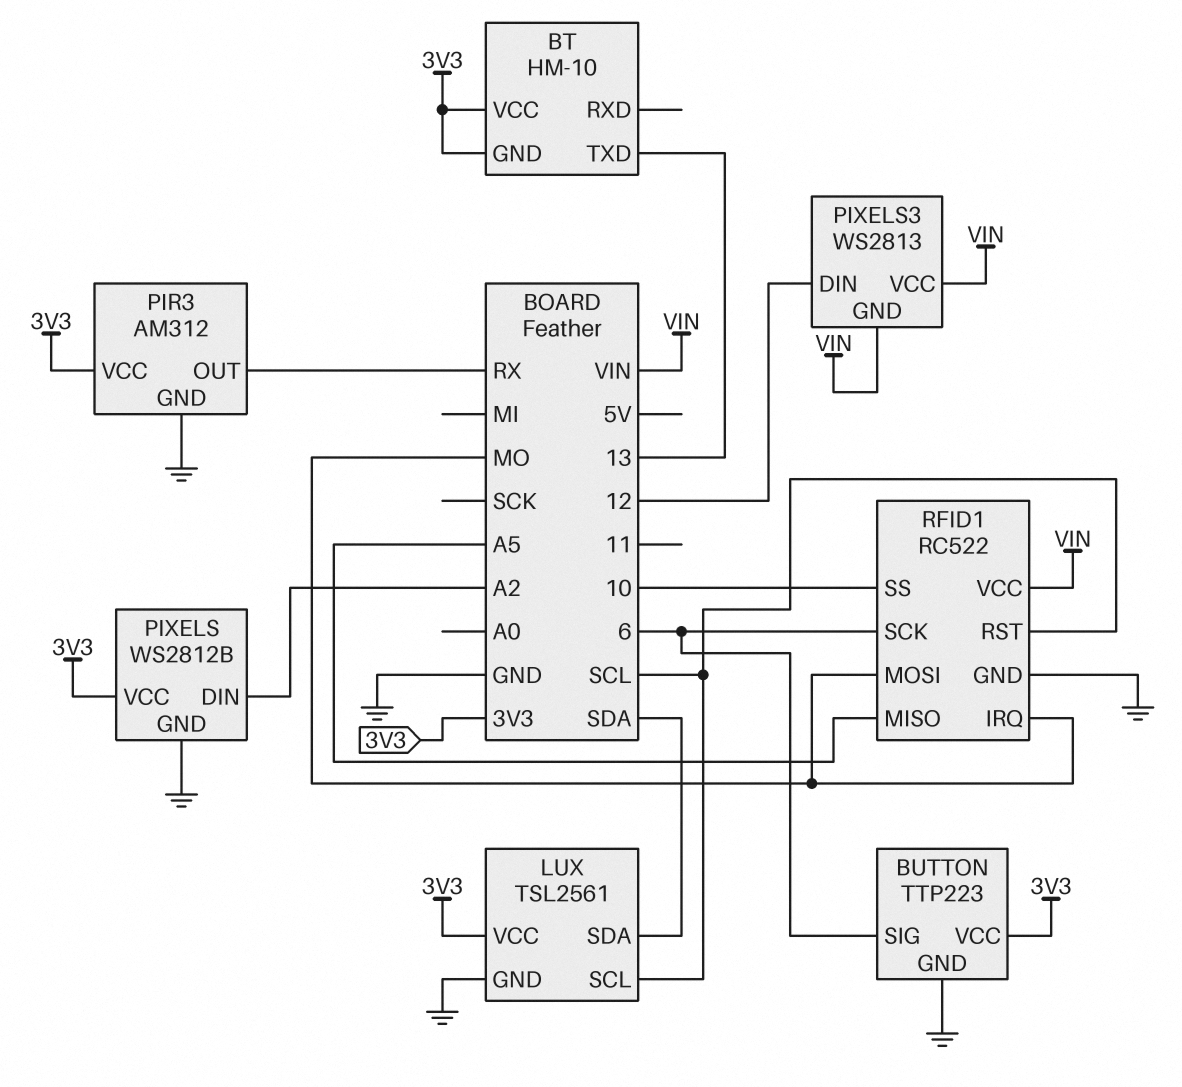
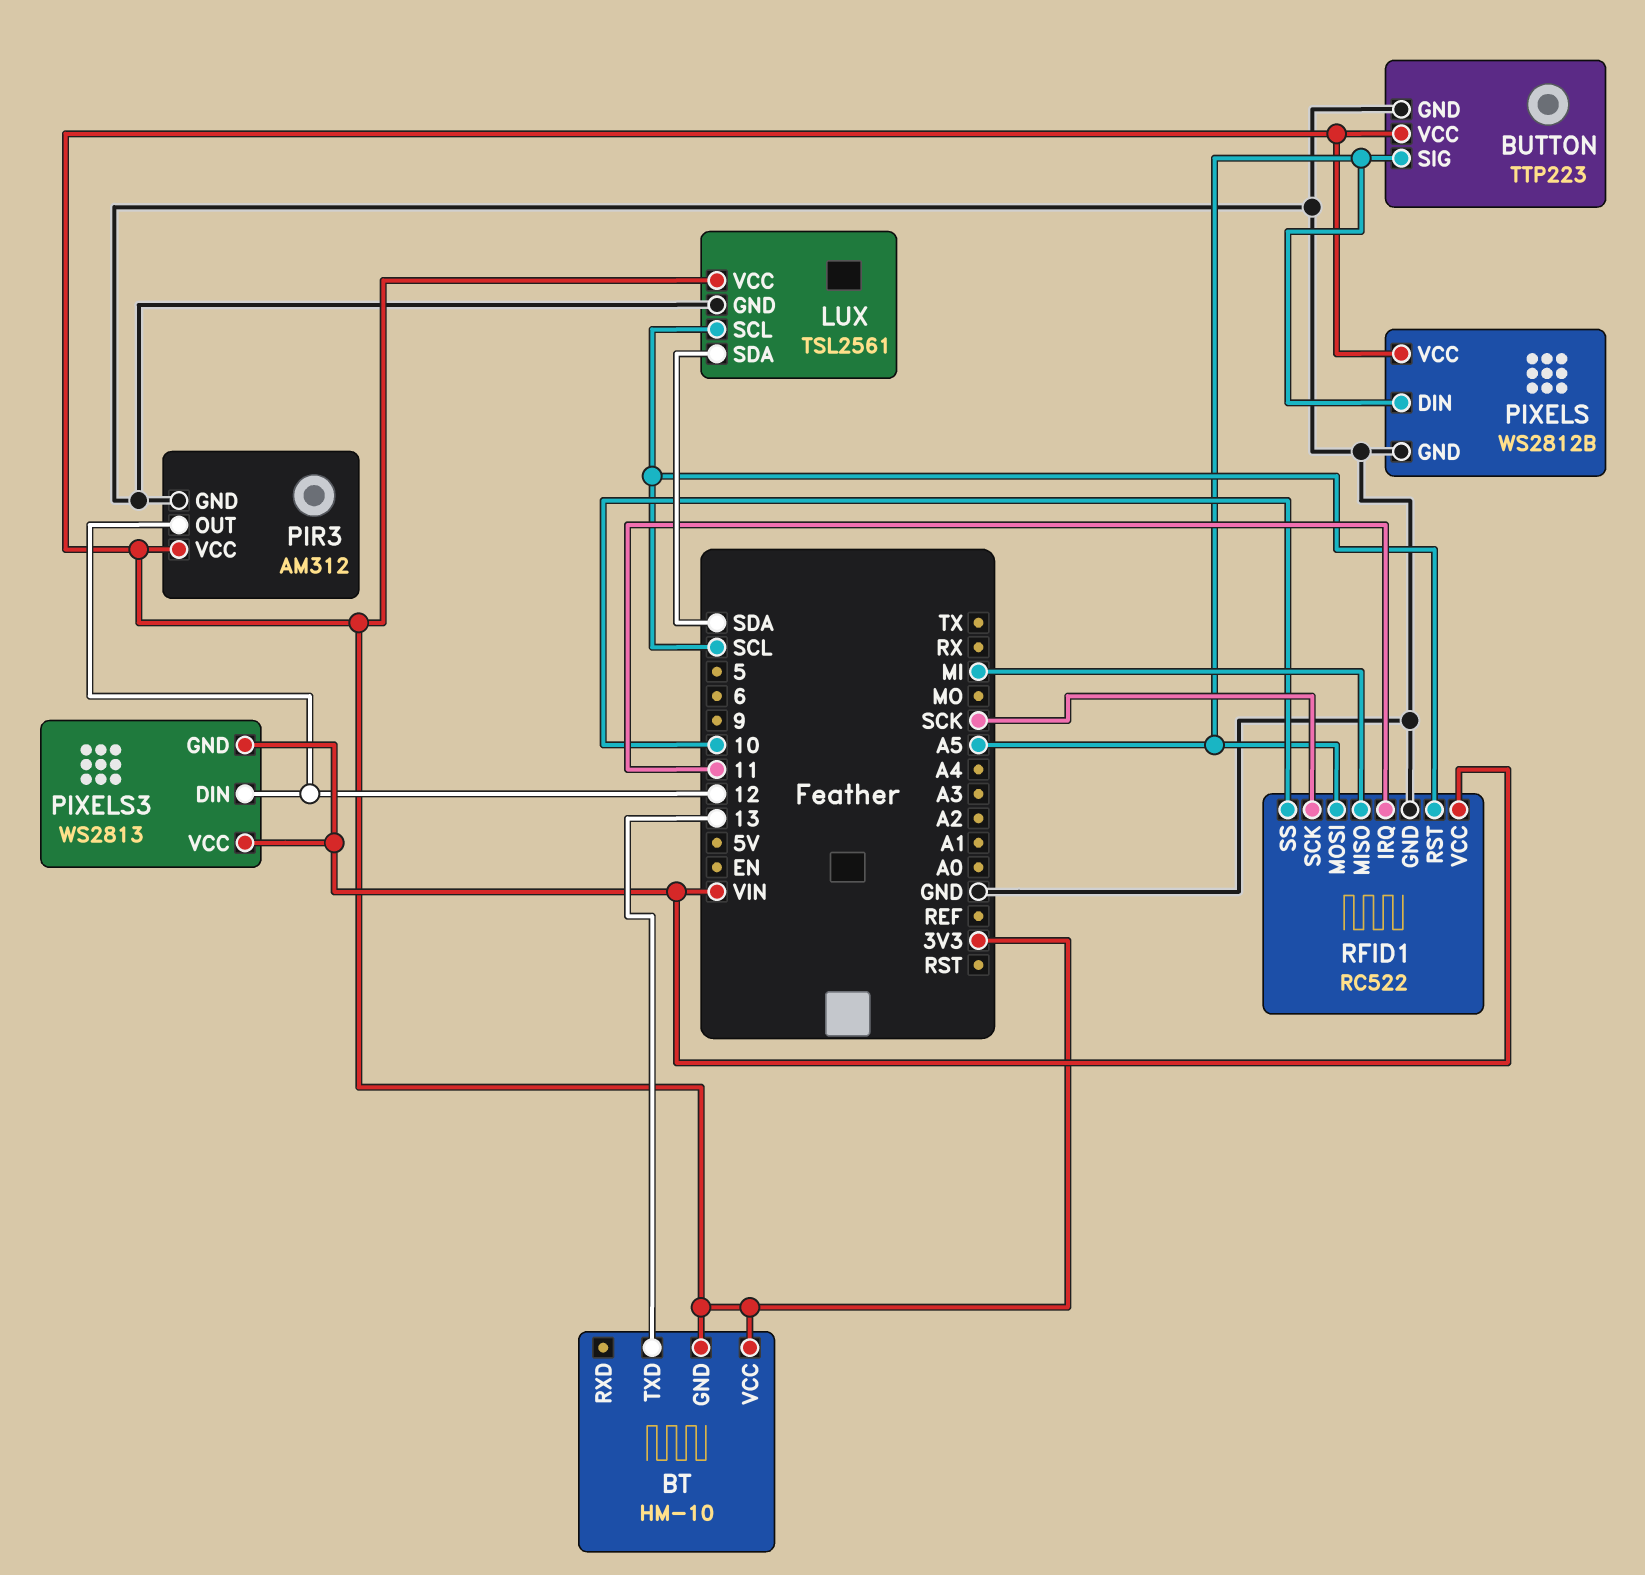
BUTTON pin SIG: 6 -> A5
PIR3 pin OUT: RX -> 12
PIXELS pin DIN: A2 -> A5
RFID1 pin IRQ: MO -> 11
RFID1 pin MISO: A5 -> MI
RFID1 pin MOSI: MO -> A5
RFID1 pin SCK: 6 -> SCK

